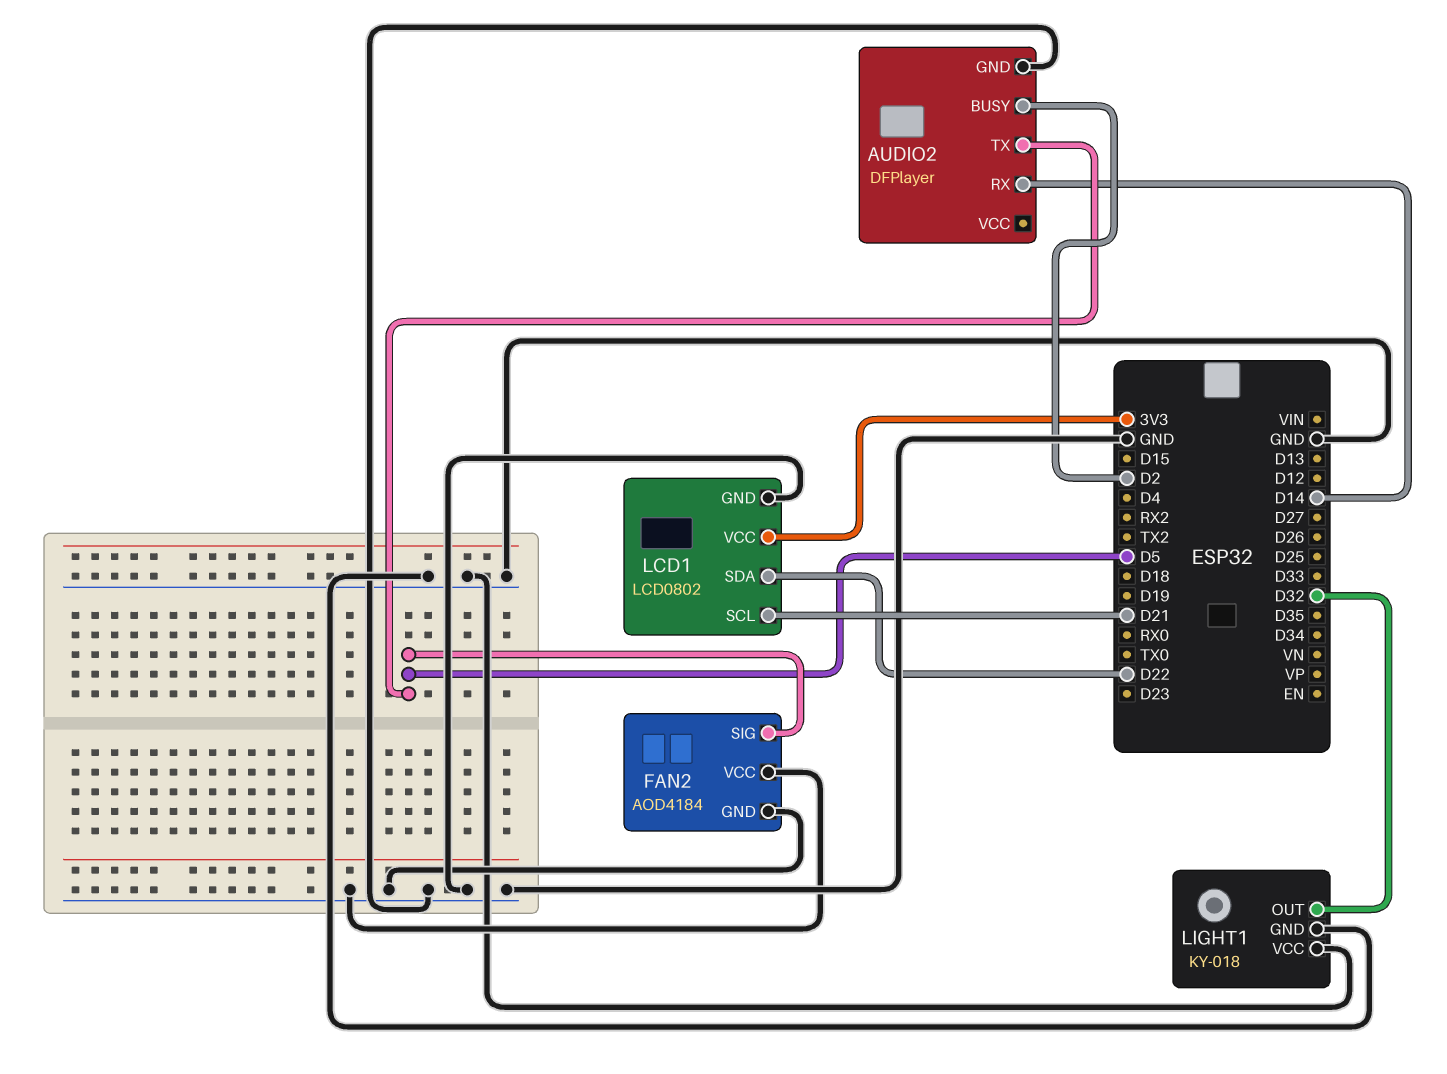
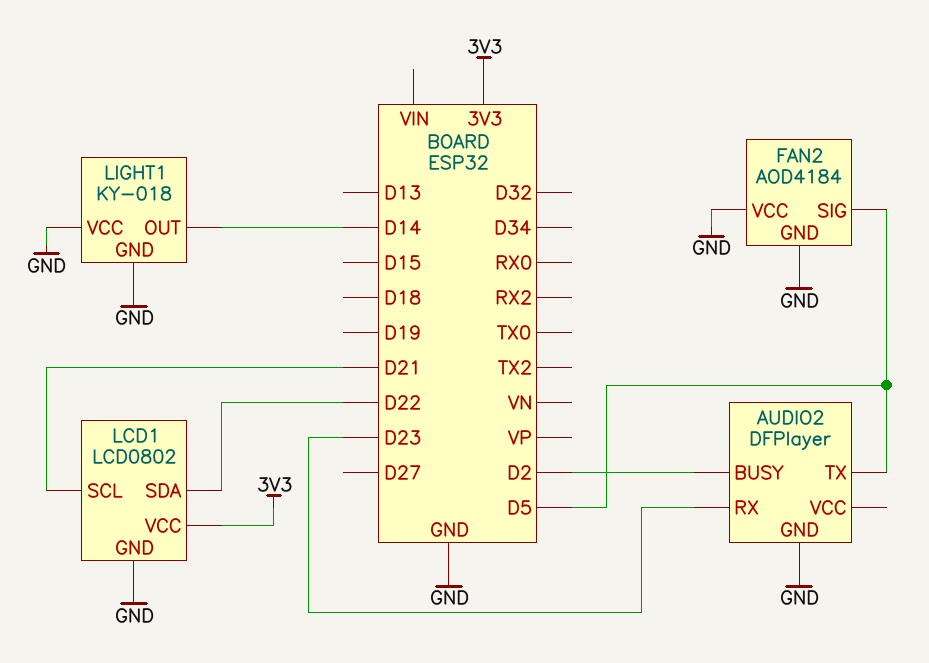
AUDIO2 pin RX: D14 -> D23
LIGHT1 pin OUT: D32 -> D14

